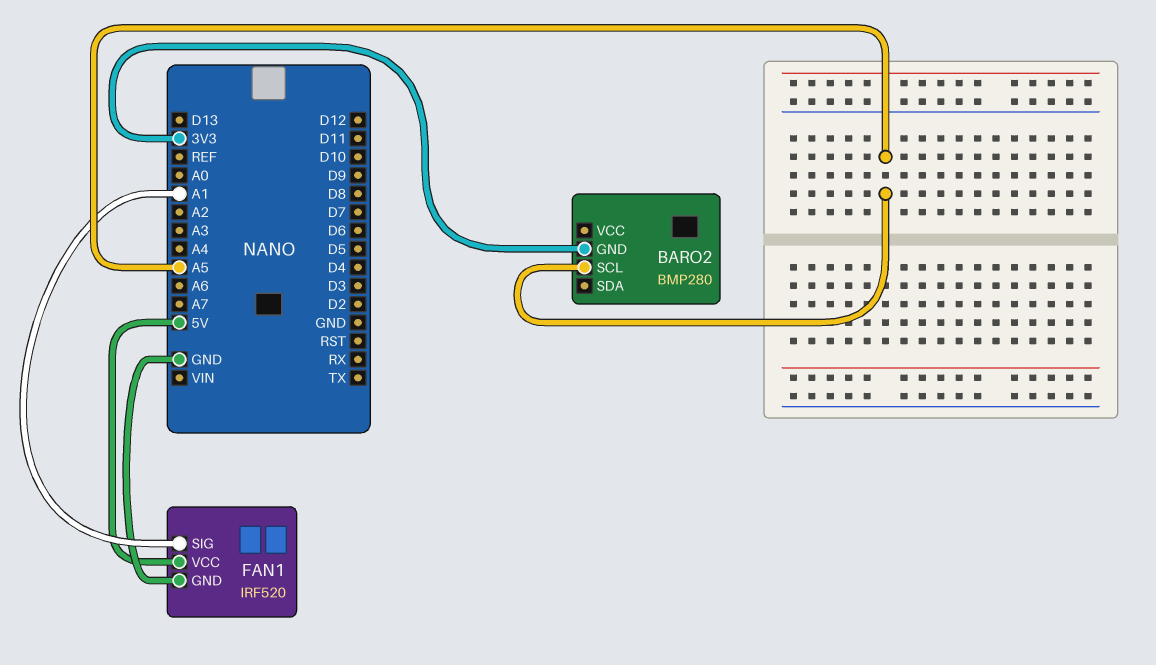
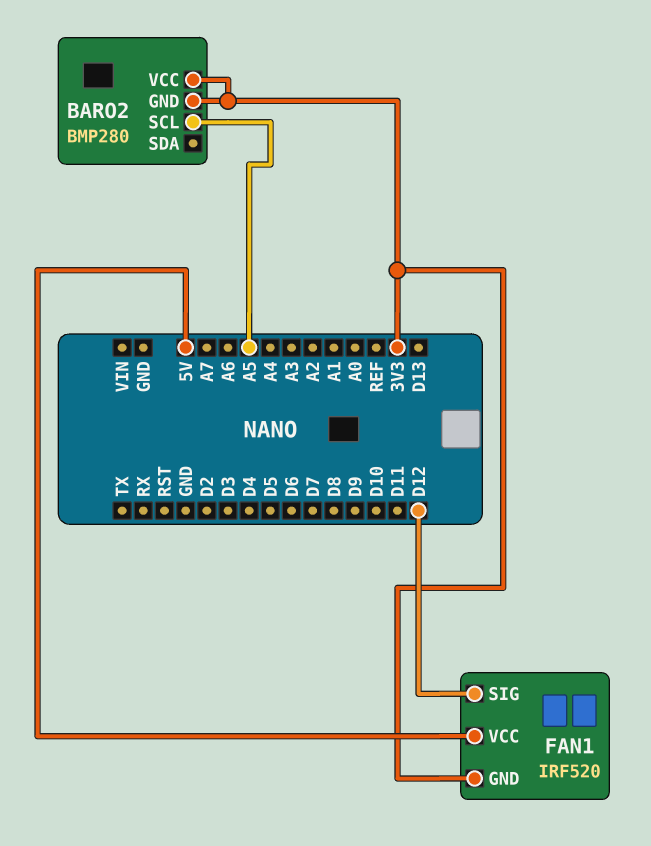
BARO2 pin VCC: none -> 3V3
FAN1 pin GND: GND -> 3V3
FAN1 pin SIG: A1 -> D12

